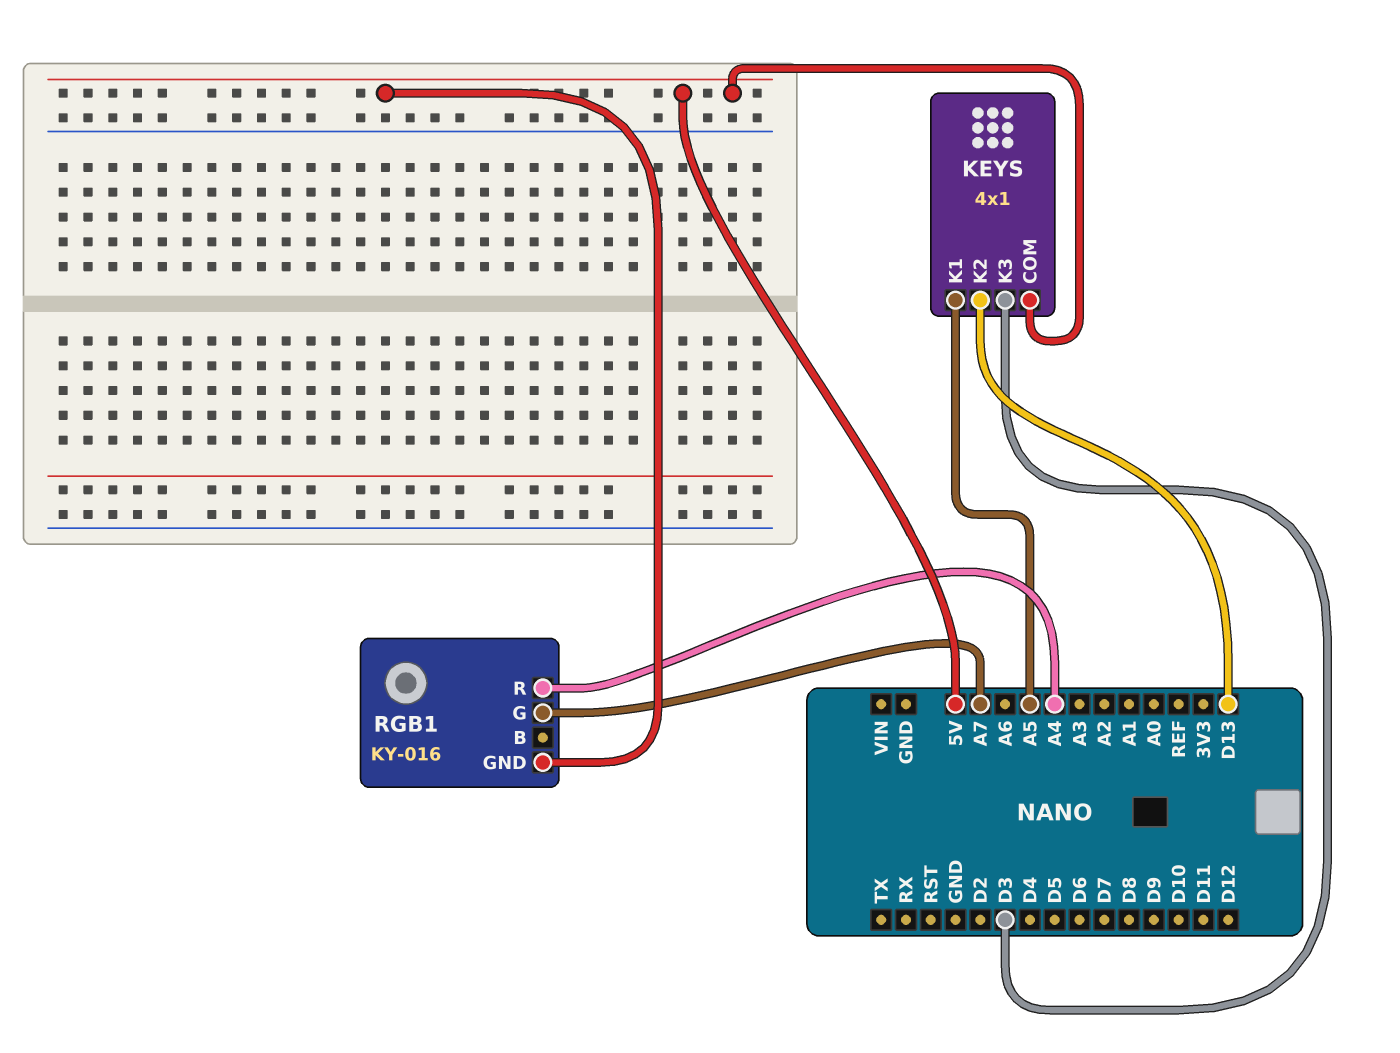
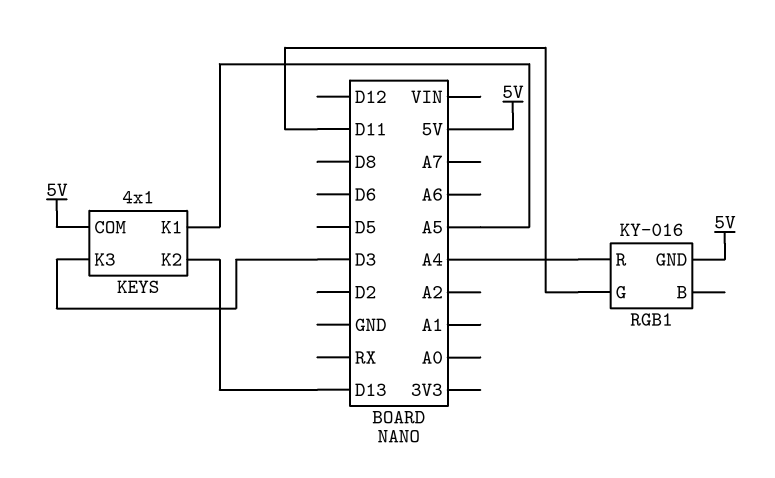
RGB1 pin G: A7 -> D11

